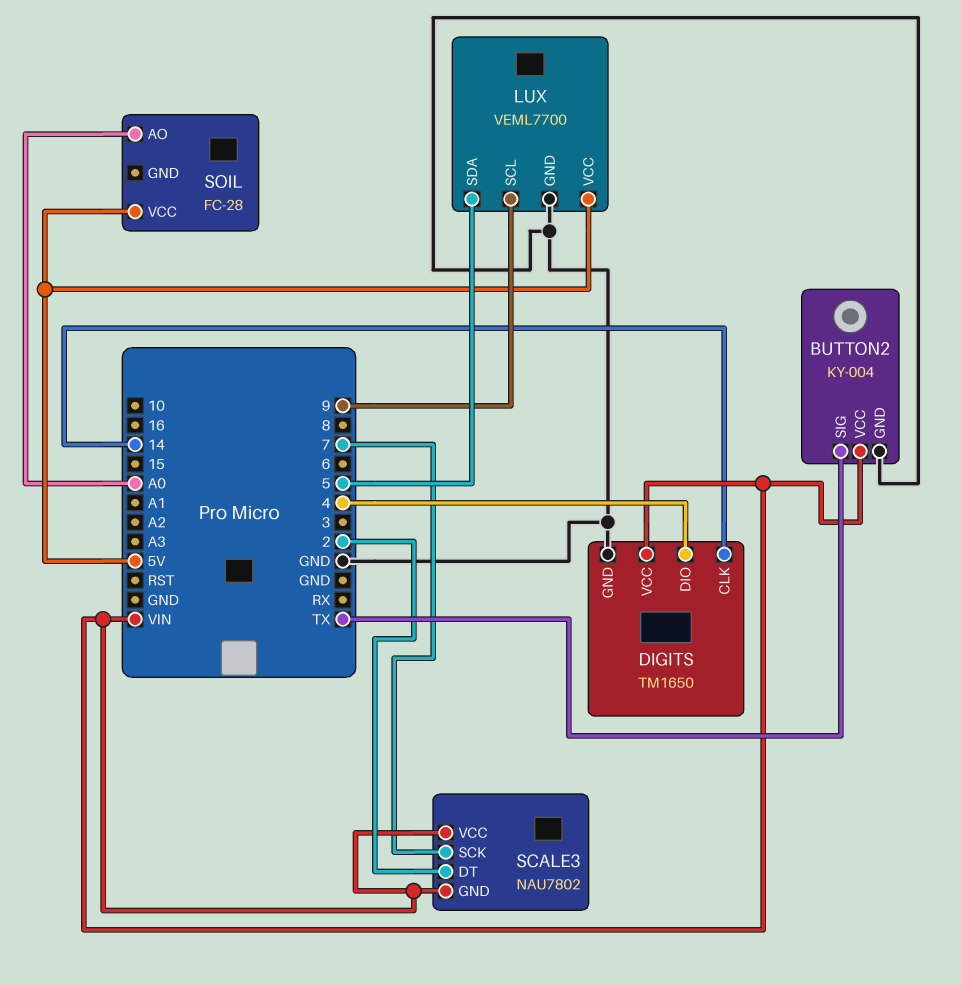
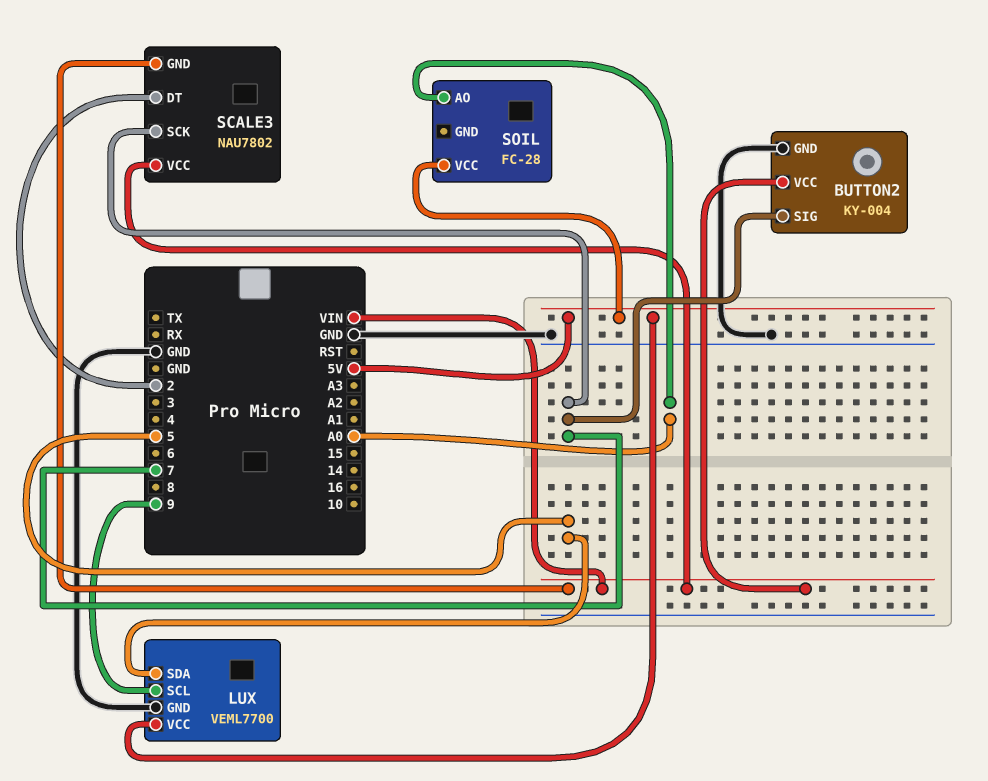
BUTTON2 pin SIG: TX -> 7
DIGITS: TM1650 -> none
DIGITS pin CLK: 14 -> none
DIGITS pin DIO: 4 -> none
DIGITS pin GND: GND -> none
DIGITS pin VCC: VIN -> none

